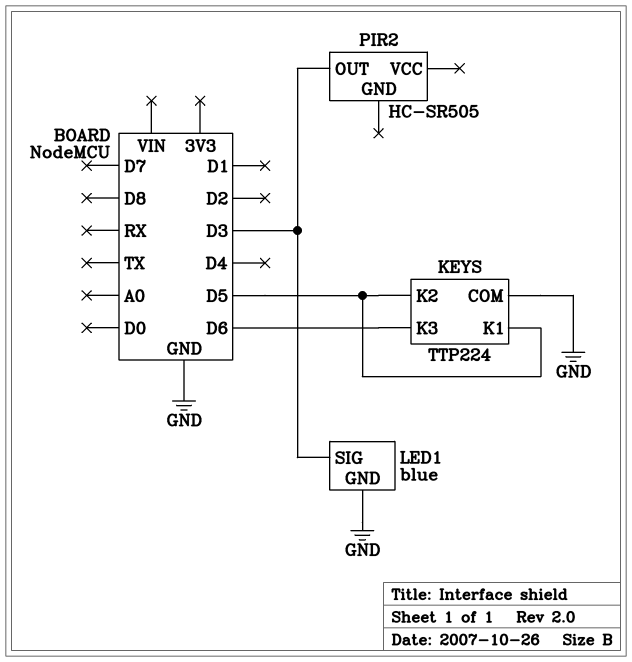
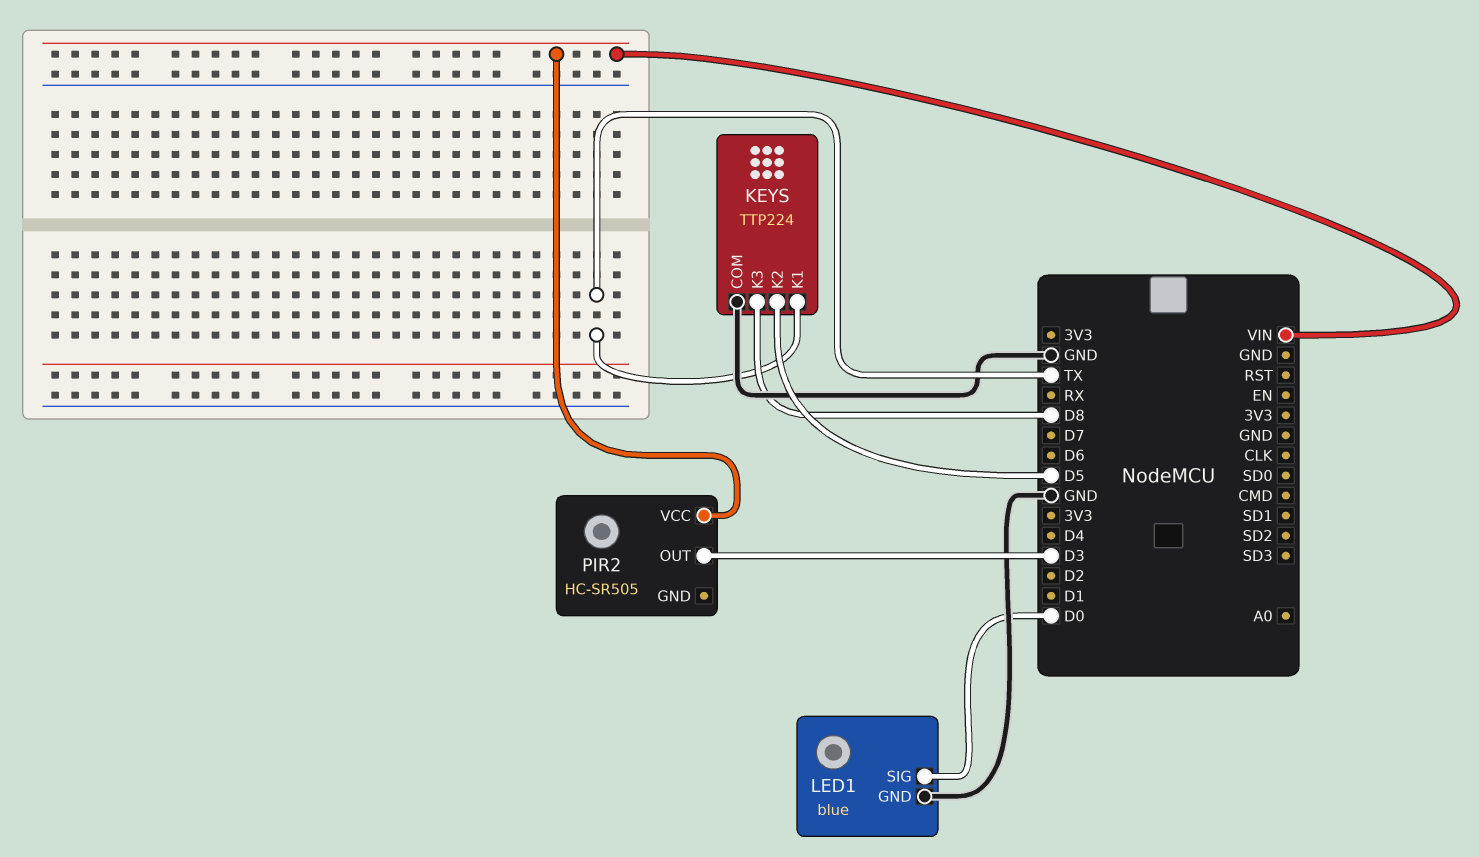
KEYS pin K1: D5 -> TX
KEYS pin K3: D6 -> D8
LED1 pin SIG: D3 -> D0
PIR2 pin VCC: none -> VIN

